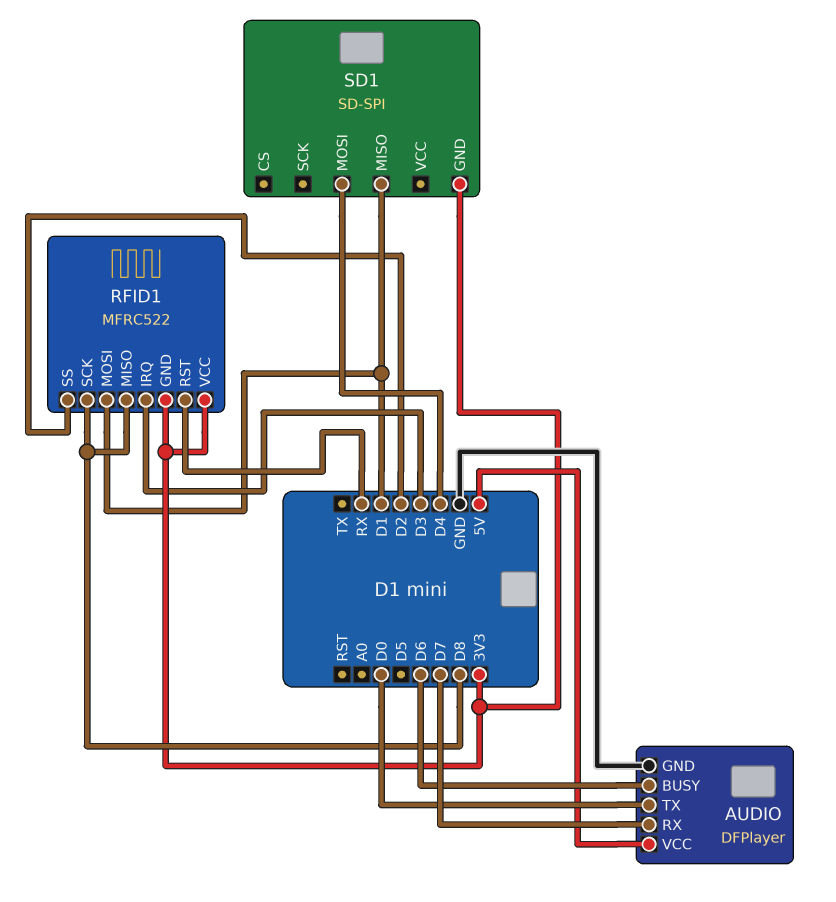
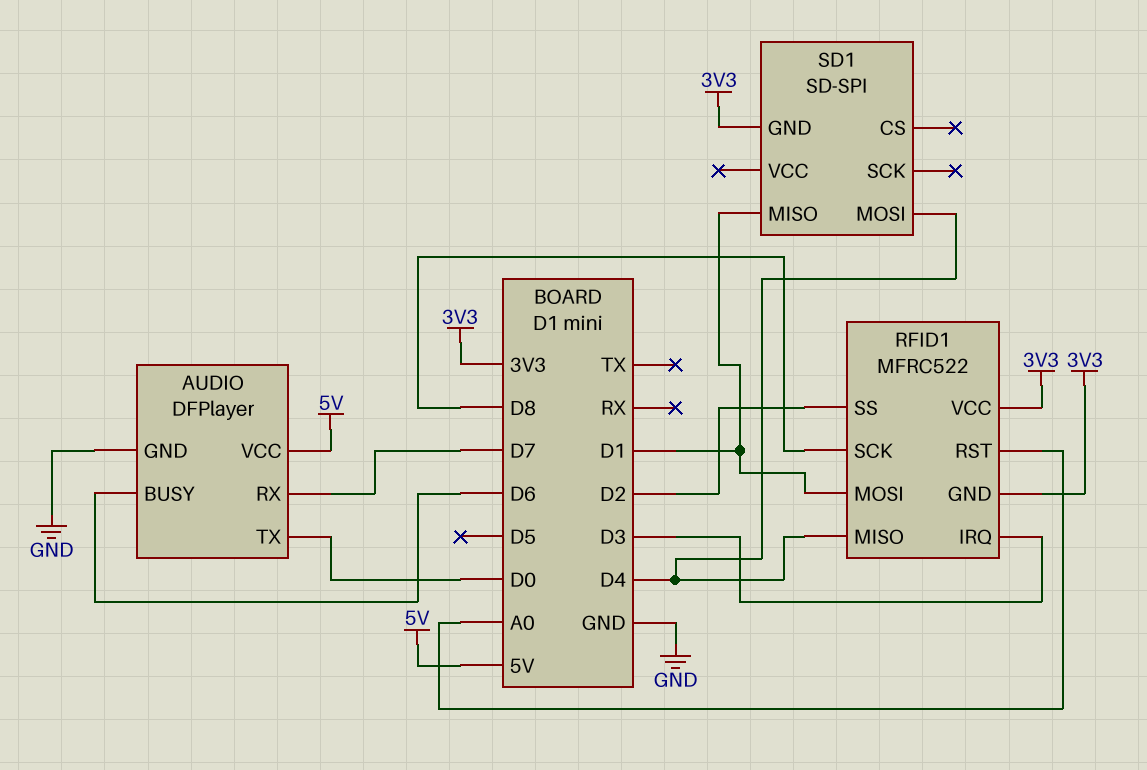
RFID1 pin MISO: D8 -> D4
RFID1 pin RST: RX -> A0

